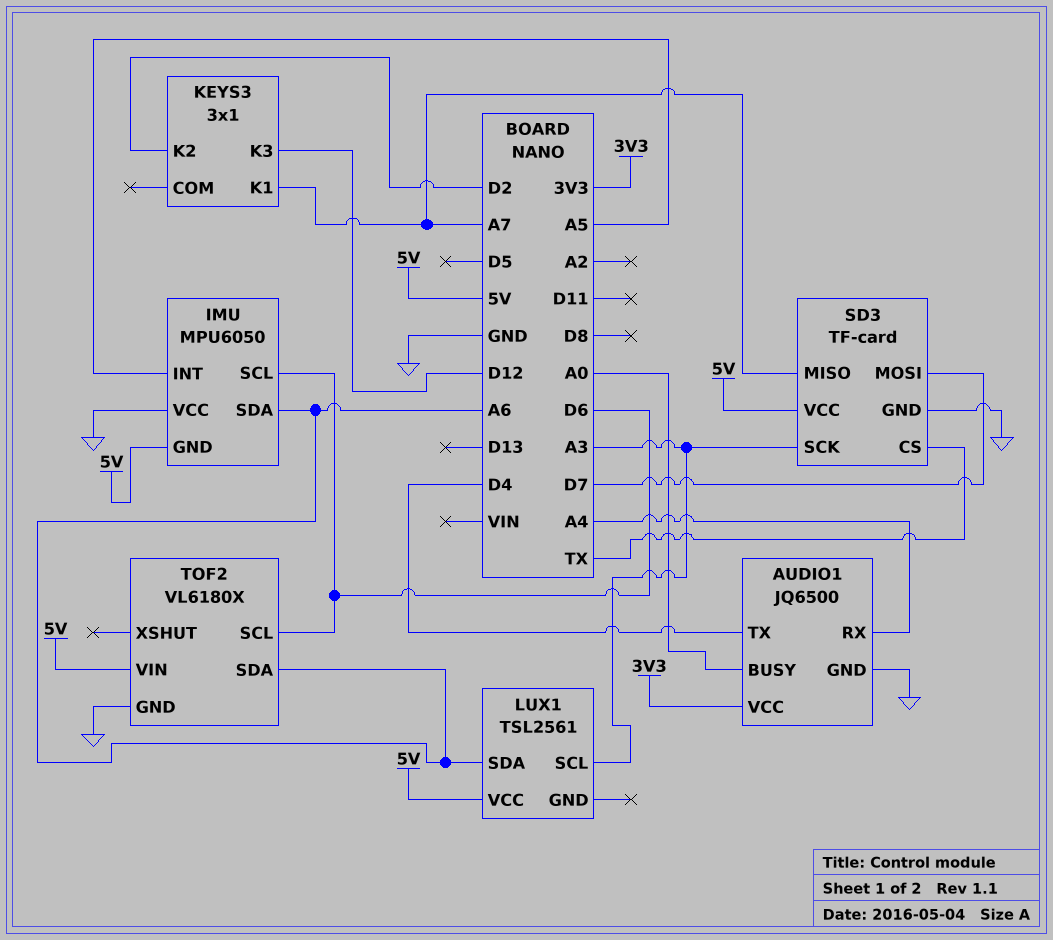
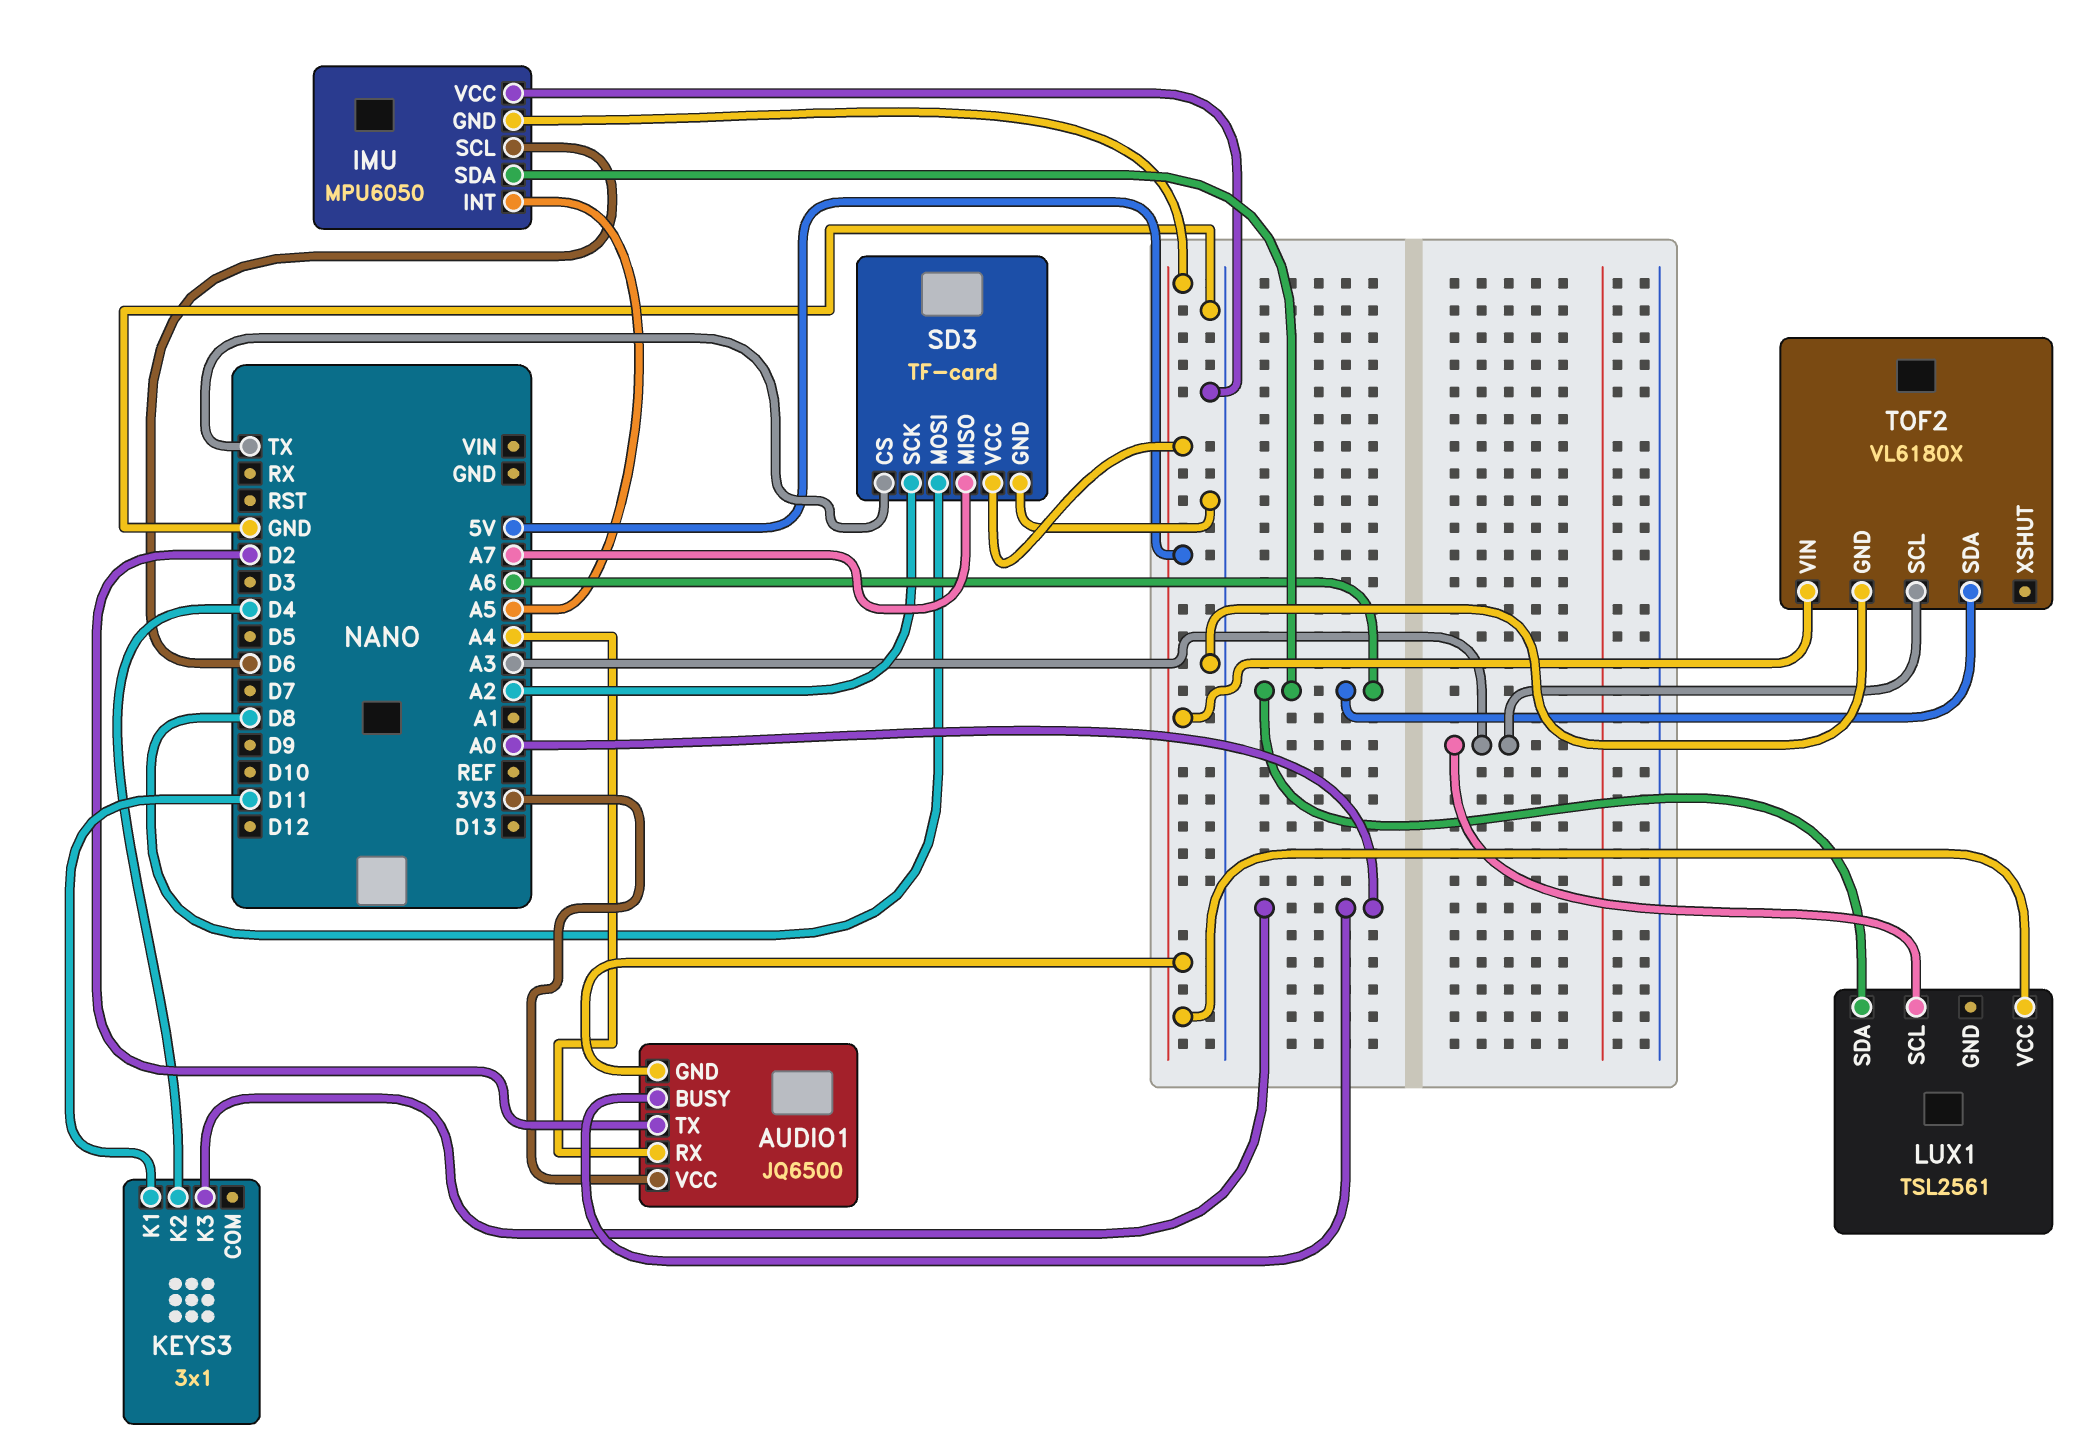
AUDIO1 pin GND: GND -> 5V
AUDIO1 pin TX: D4 -> D2
KEYS3 pin K1: A7 -> D11
KEYS3 pin K2: D2 -> D4
KEYS3 pin K3: D12 -> A0
SD3 pin MOSI: D7 -> D8
SD3 pin SCK: A3 -> A2
TOF2 pin SCL: D6 -> A3

